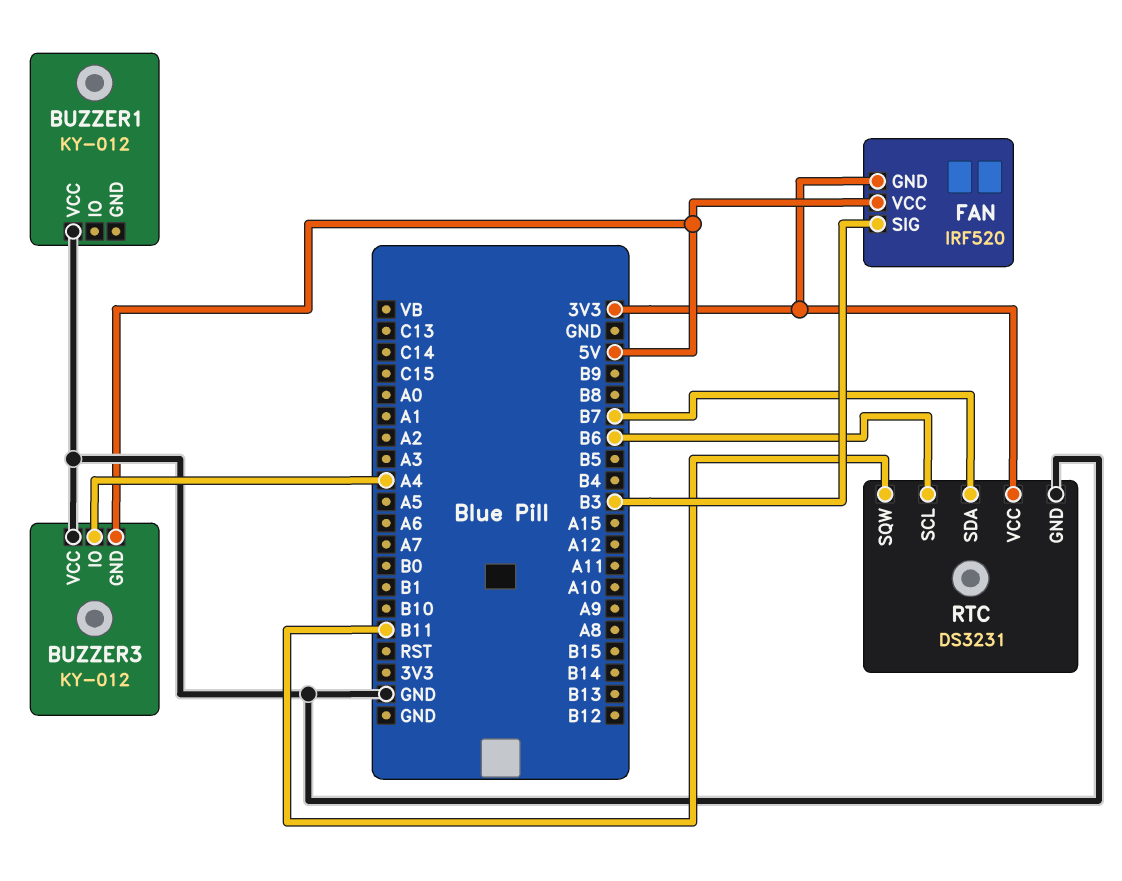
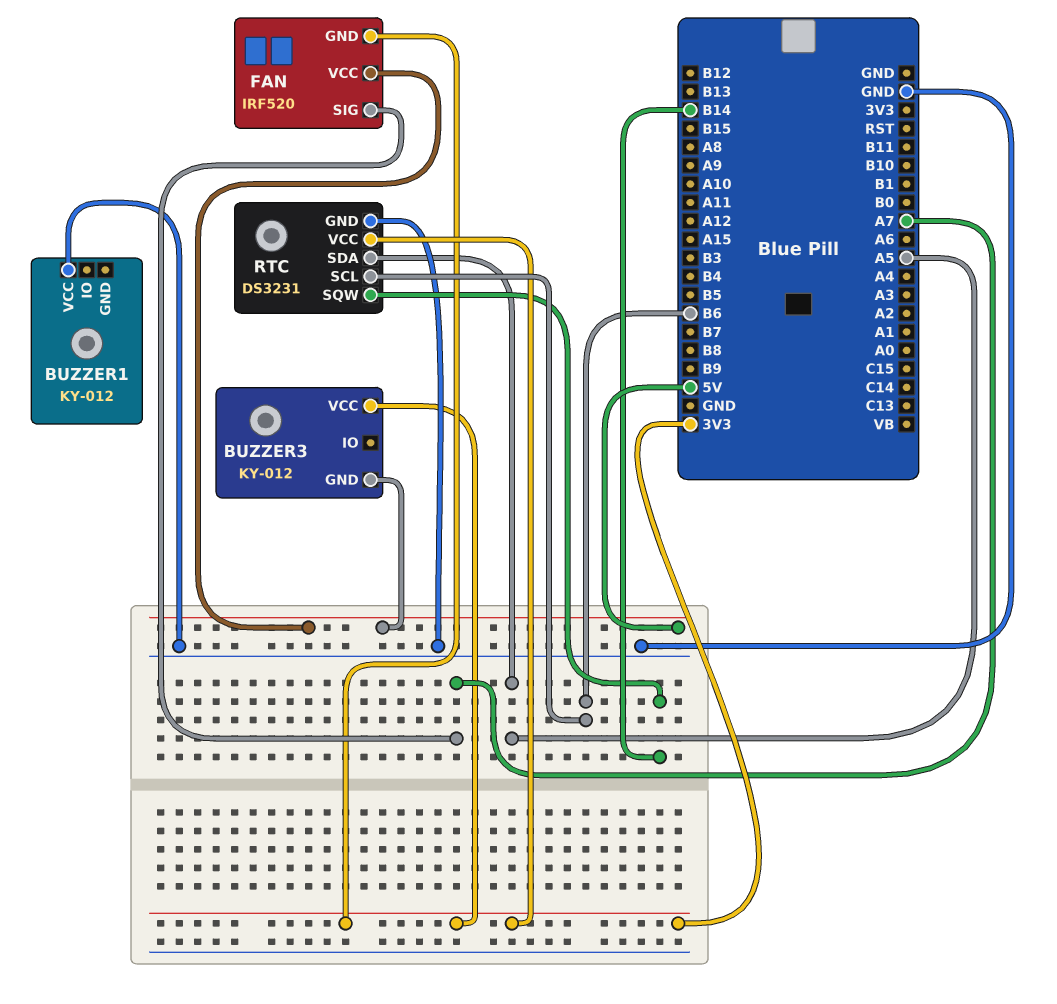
BUZZER3 pin IO: A4 -> none
BUZZER3 pin VCC: GND -> 3V3
FAN pin SIG: B3 -> A7
RTC pin SDA: B7 -> A5
RTC pin SQW: B11 -> B14

